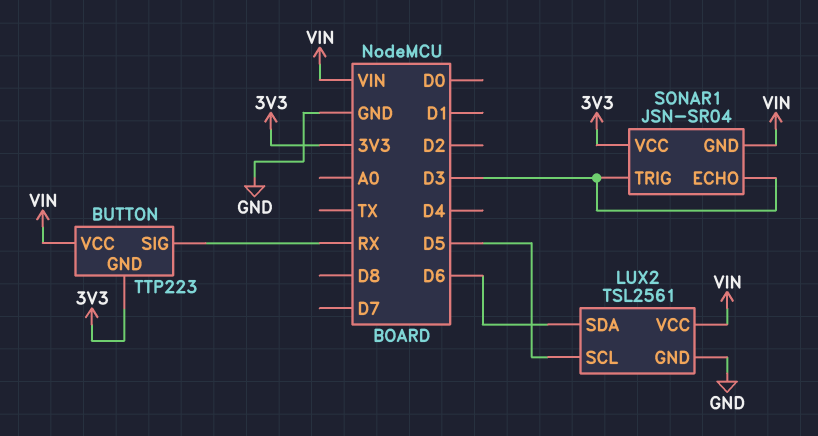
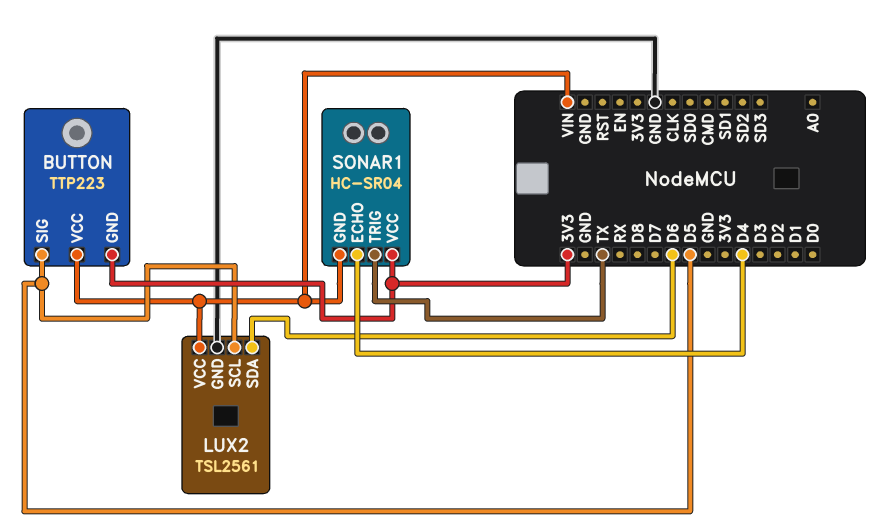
BUTTON pin SIG: RX -> D5
SONAR1: JSN-SR04 -> HC-SR04
SONAR1 pin ECHO: D3 -> D4
SONAR1 pin TRIG: D3 -> TX

